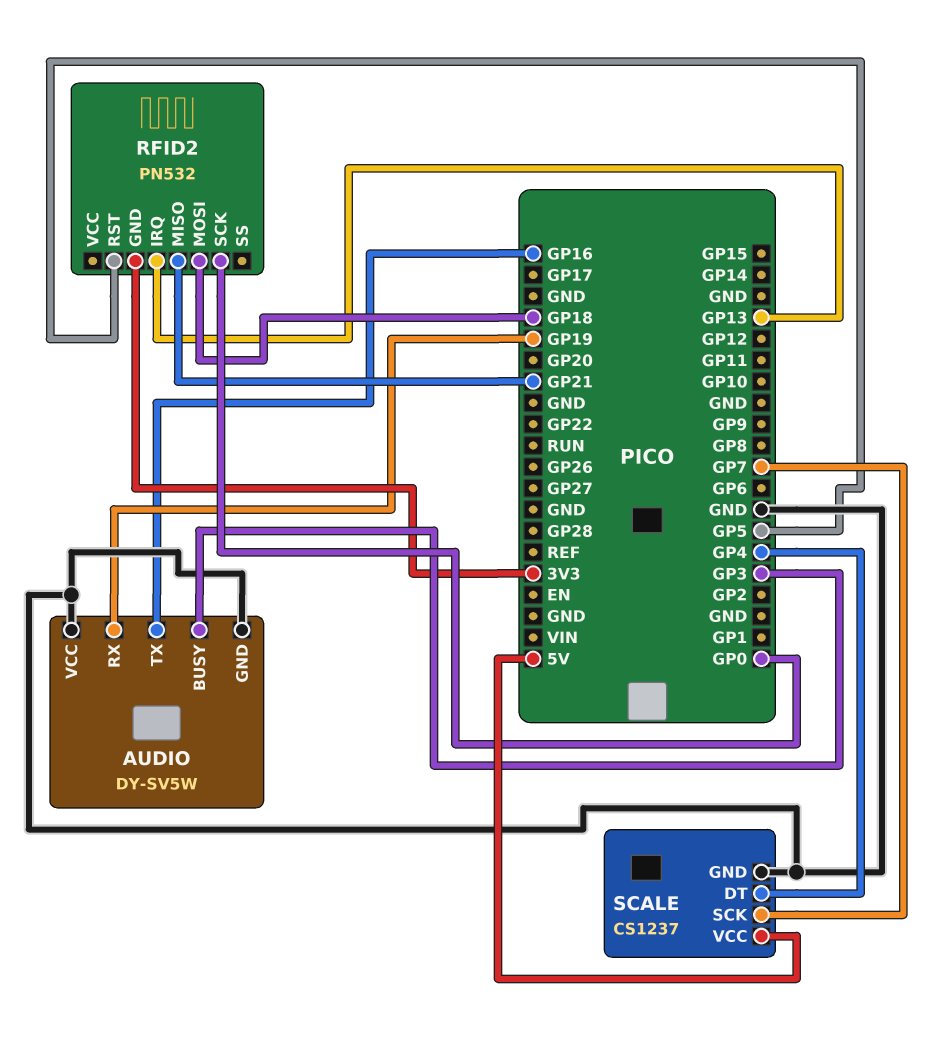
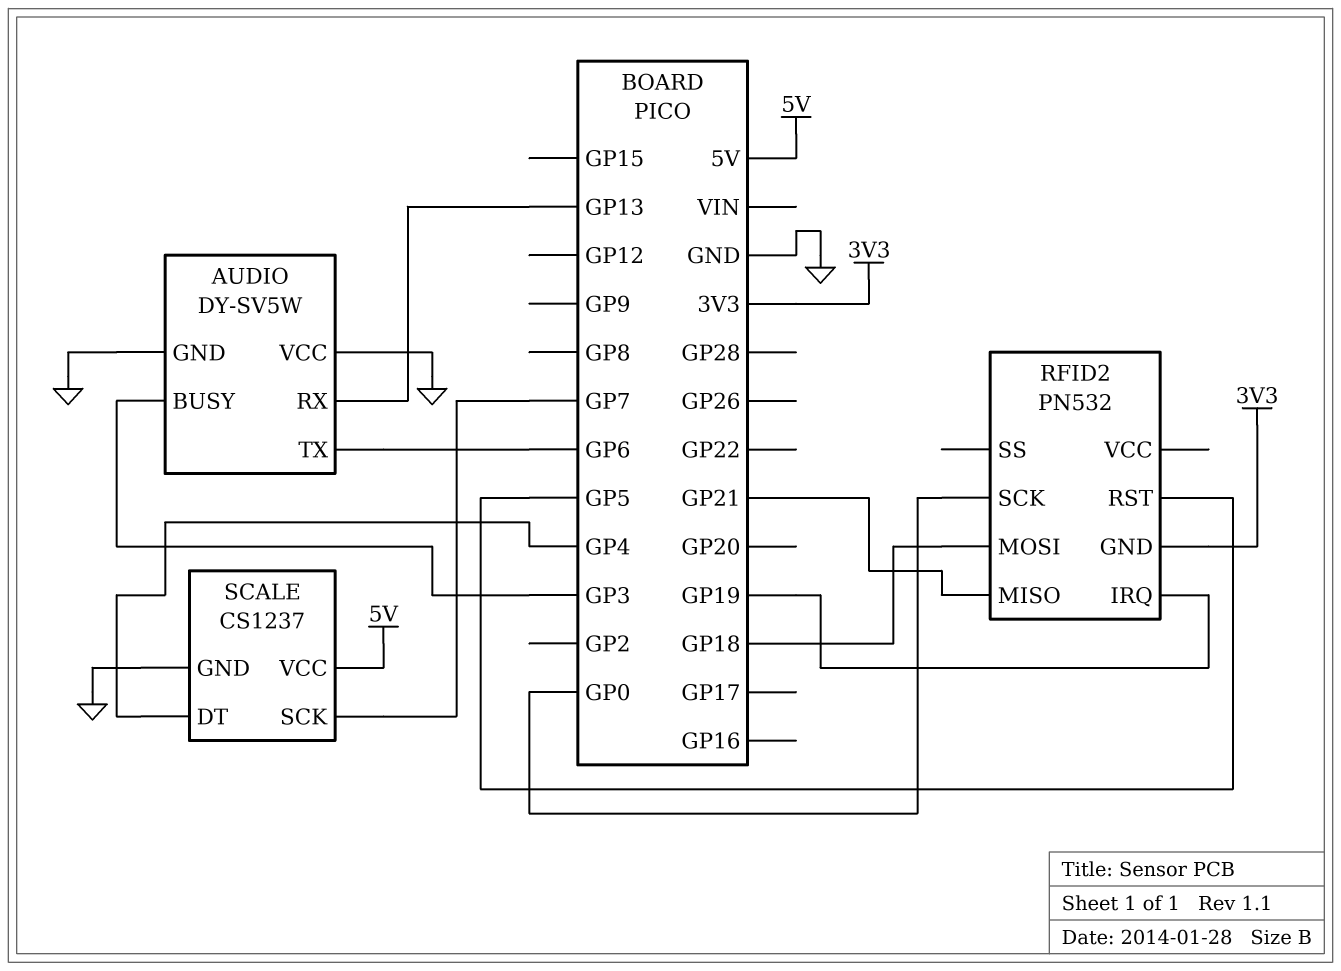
AUDIO pin RX: GP19 -> GP13
AUDIO pin TX: GP16 -> GP6
RFID2 pin IRQ: GP13 -> GP19

